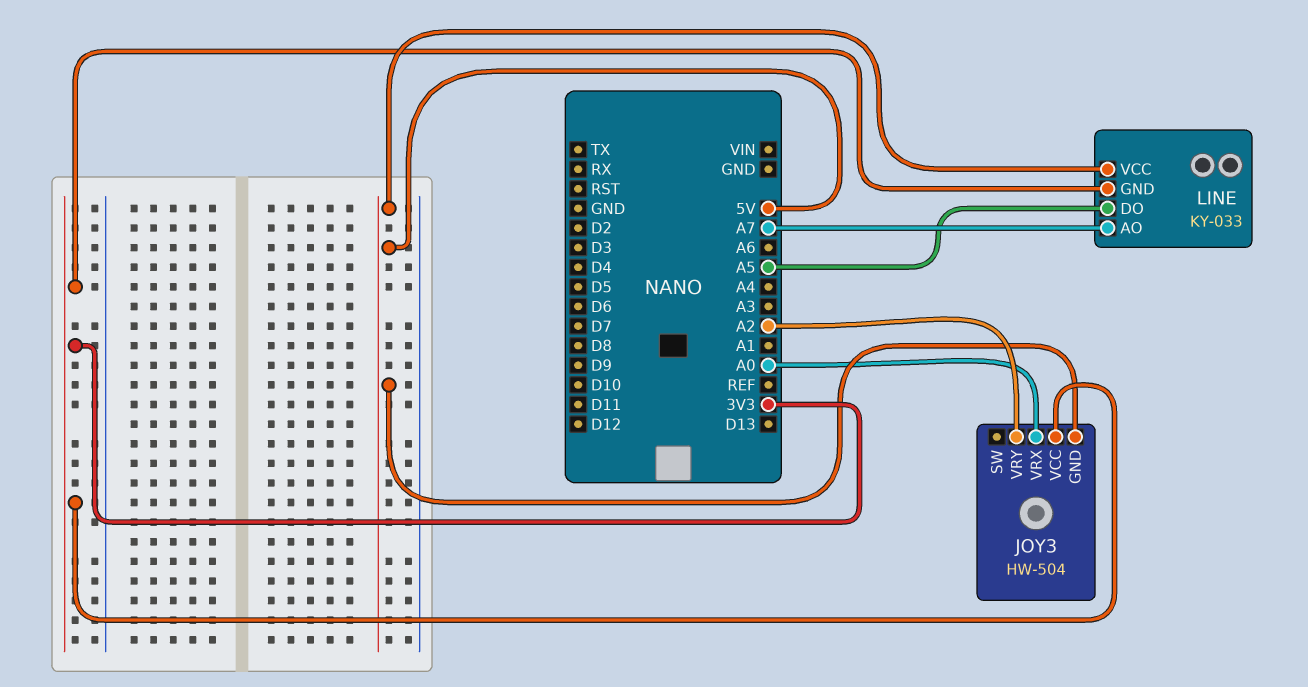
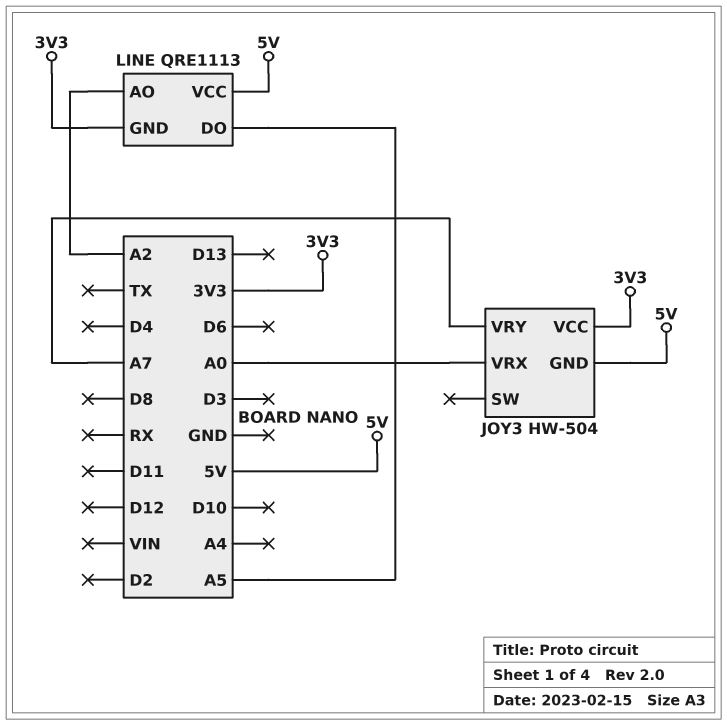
JOY3 pin VRY: A2 -> A7
LINE: KY-033 -> QRE1113
LINE pin AO: A7 -> A2

